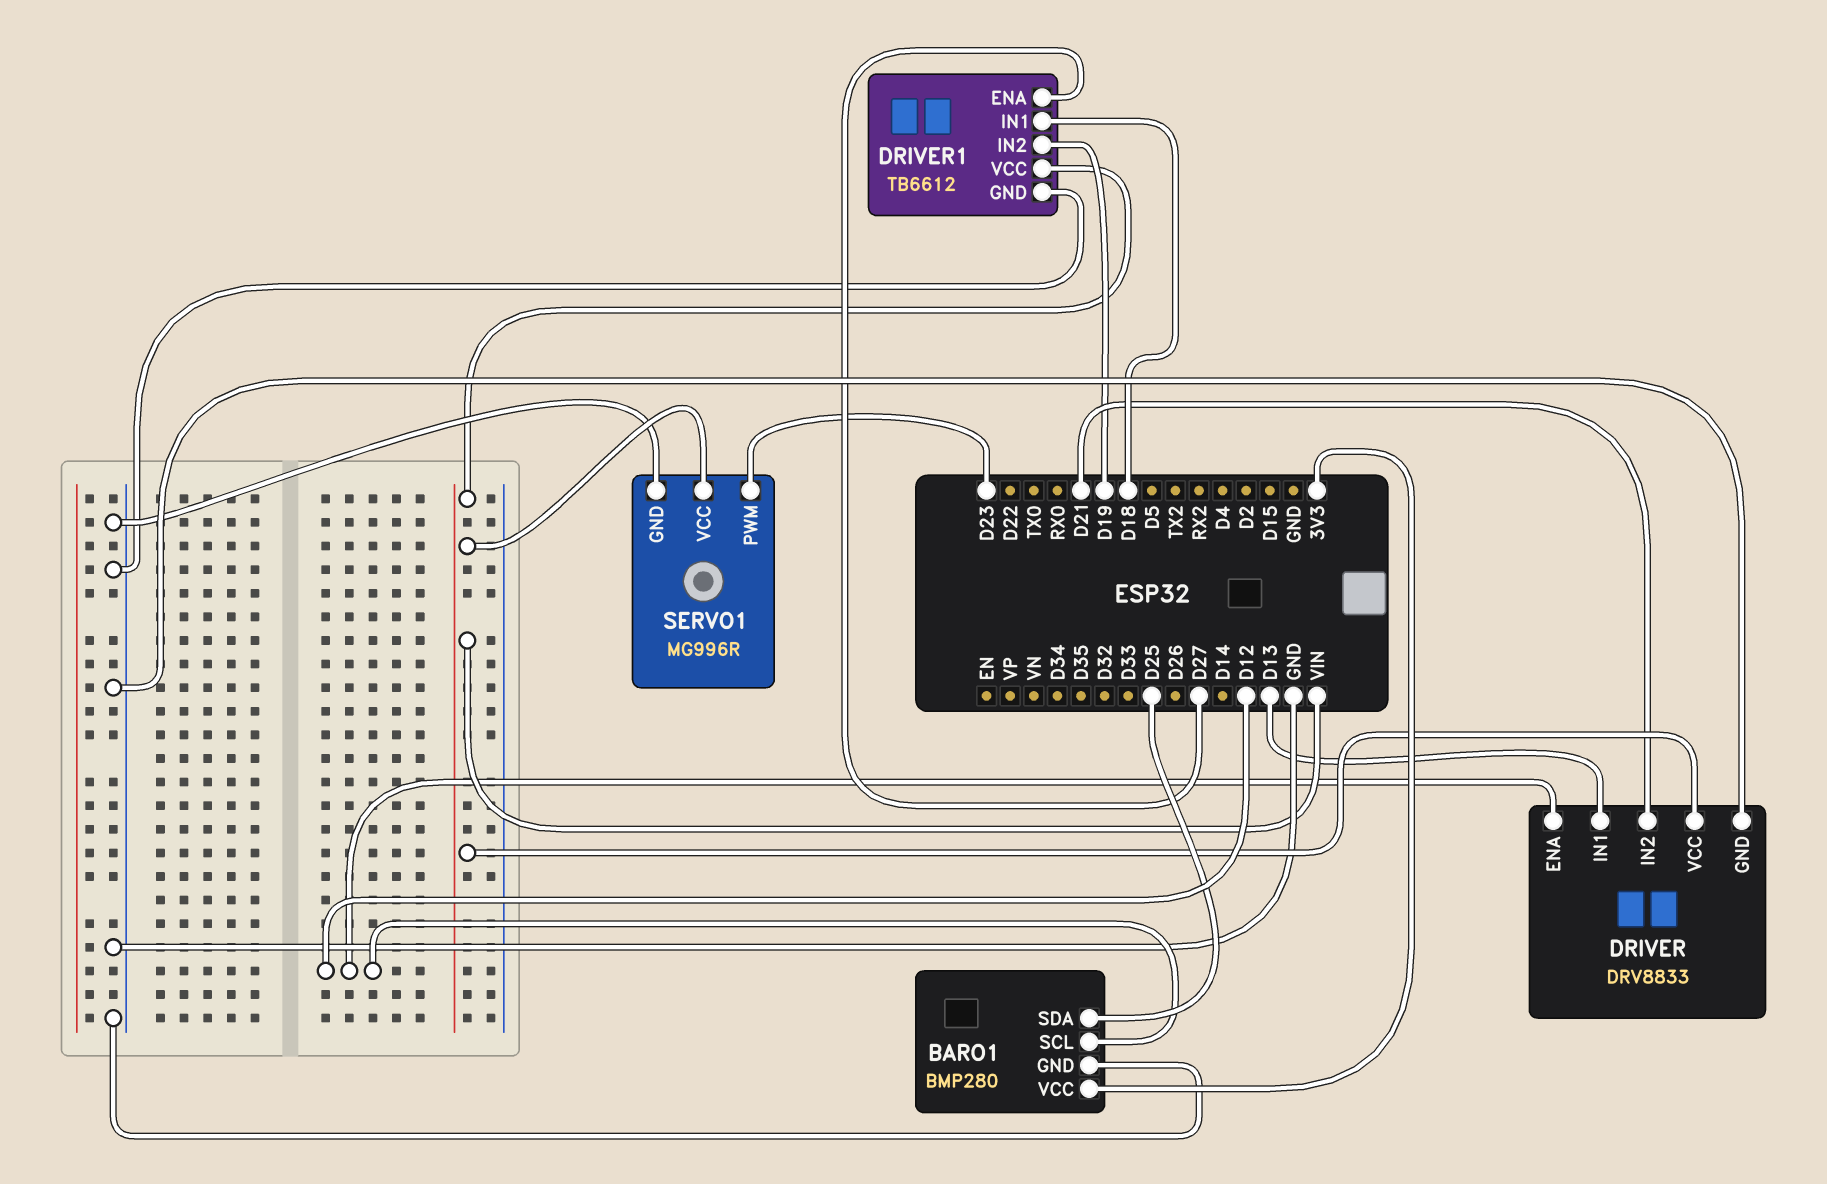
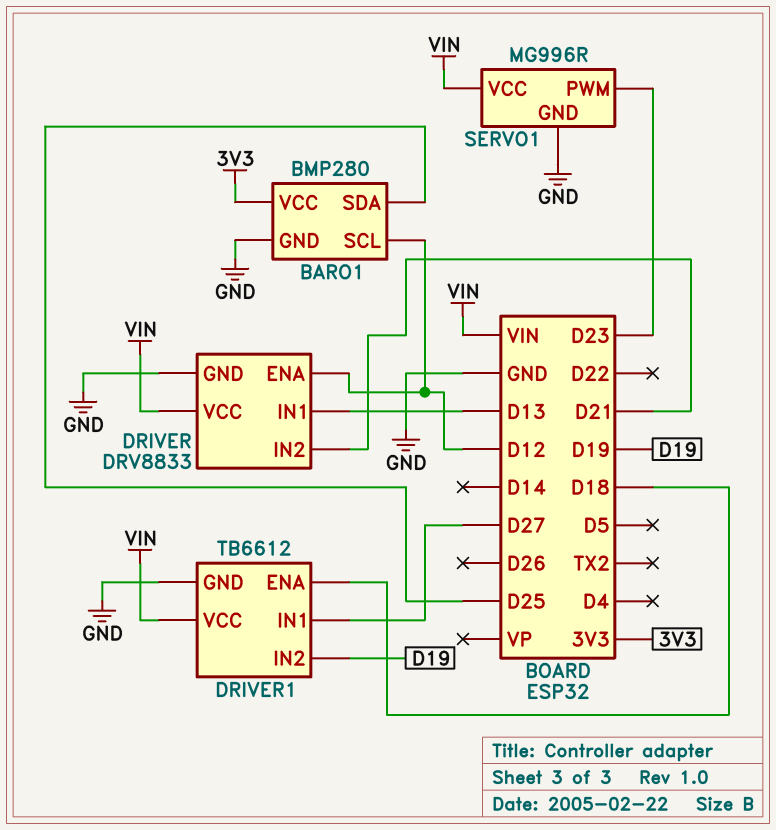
DRIVER1 pin ENA: D27 -> D18
DRIVER1 pin IN1: D18 -> D27

